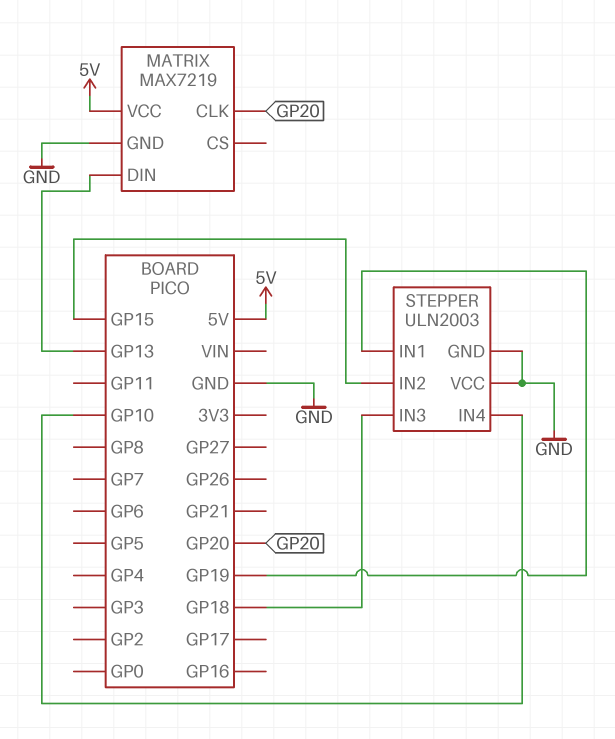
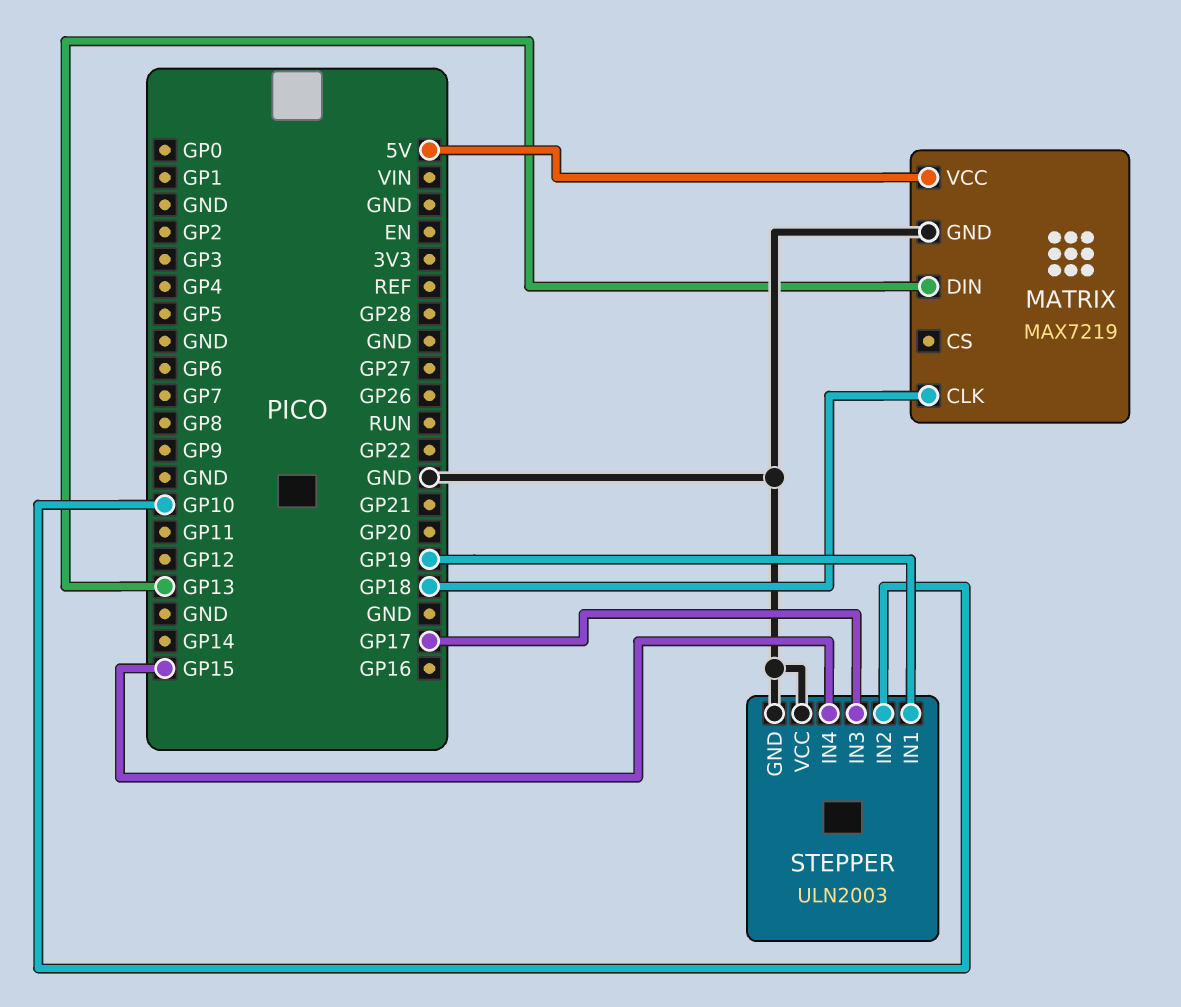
MATRIX pin CLK: GP20 -> GP18
STEPPER pin IN2: GP15 -> GP10
STEPPER pin IN3: GP18 -> GP17
STEPPER pin IN4: GP10 -> GP15

